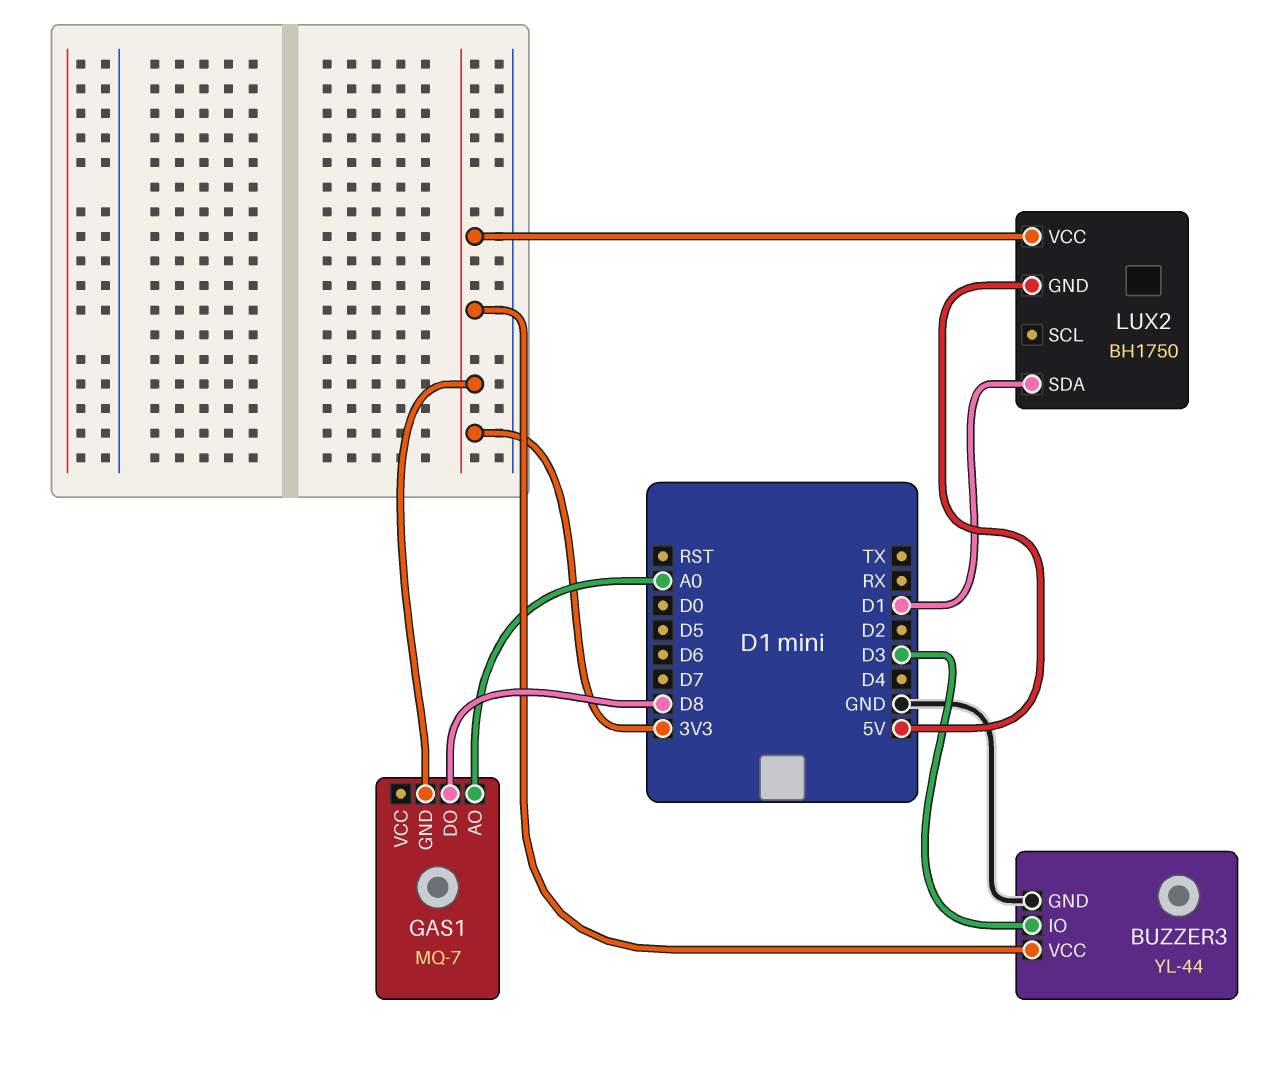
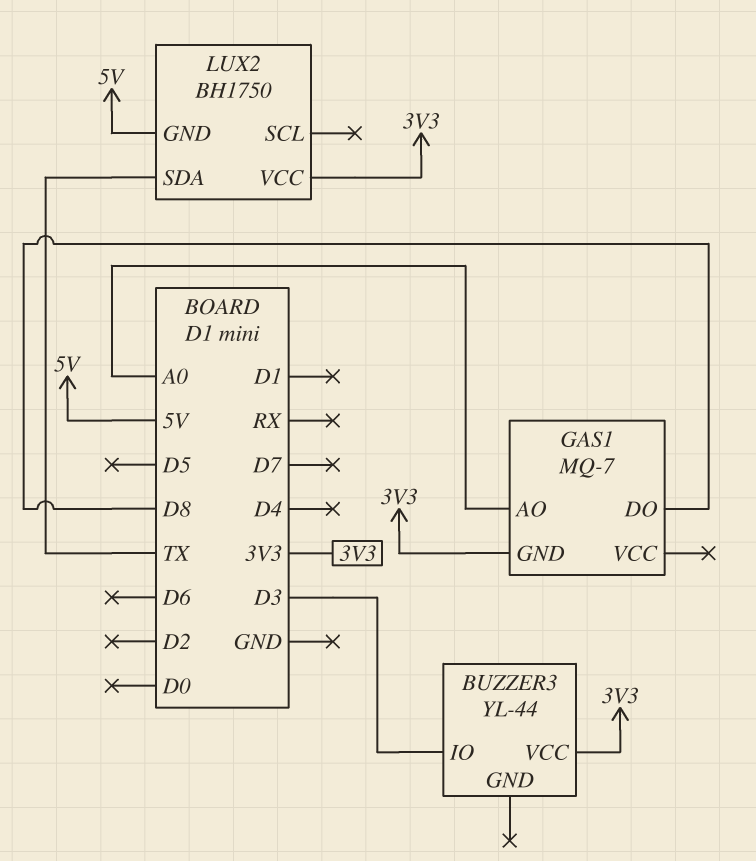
BUZZER3 pin GND: GND -> none
LUX2 pin SDA: D1 -> TX

